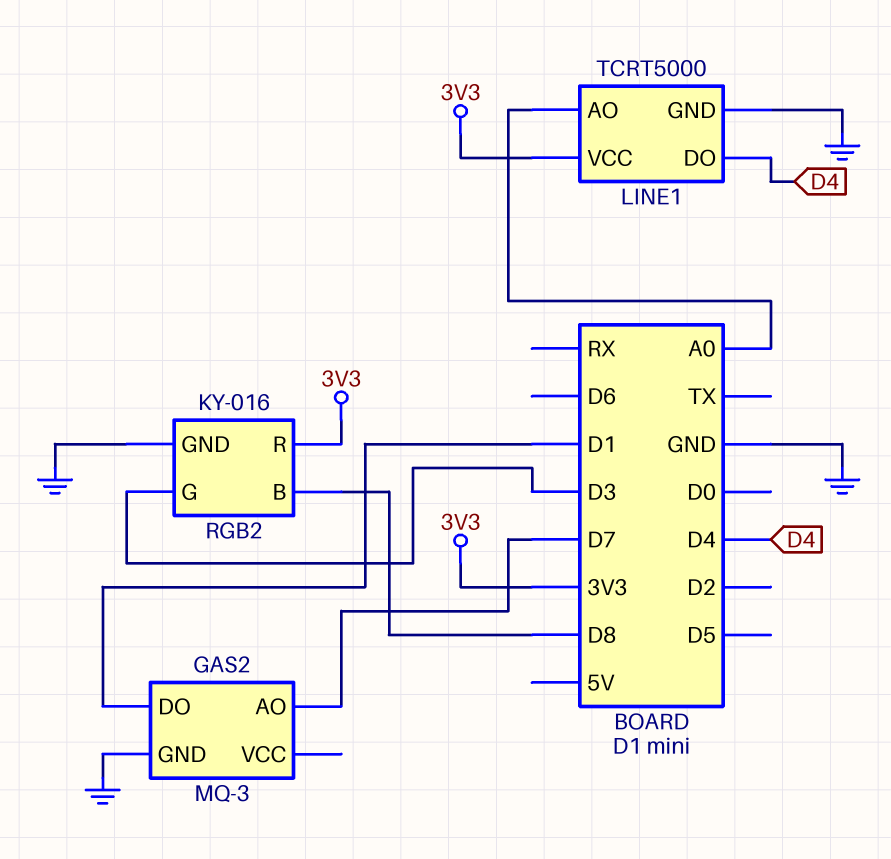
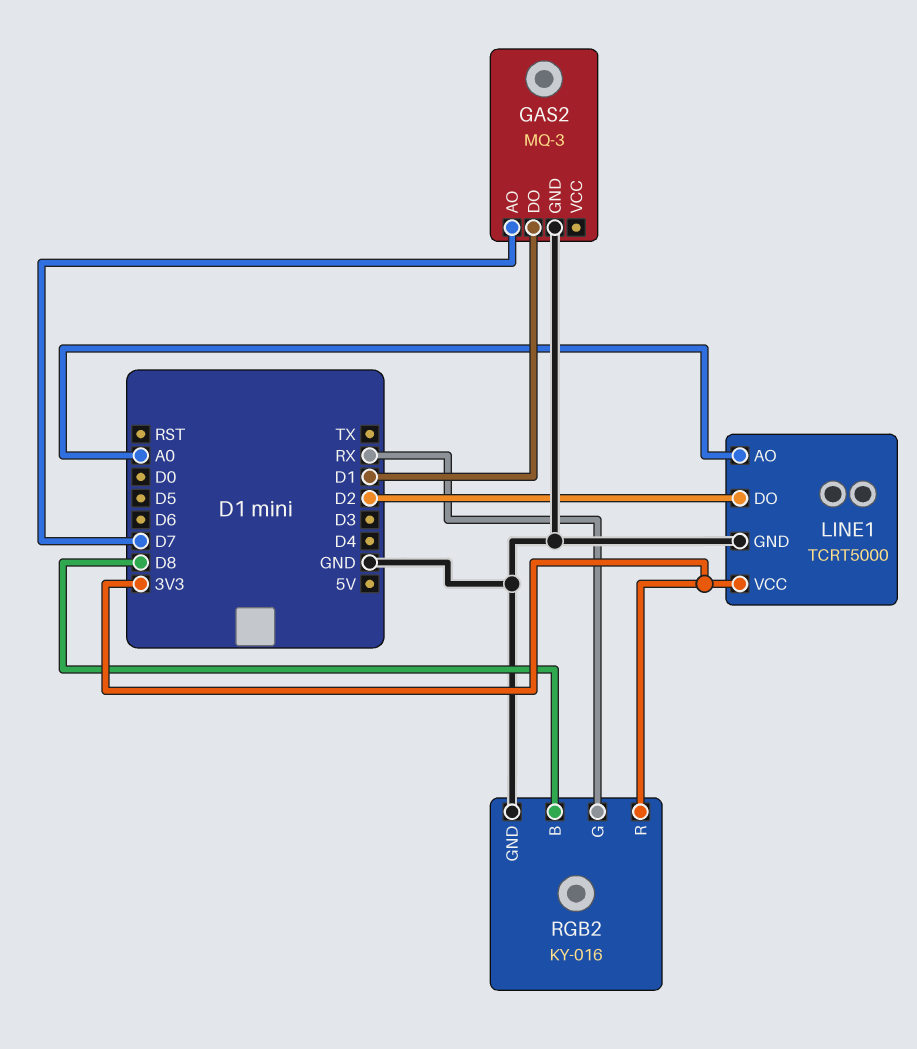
LINE1 pin DO: D4 -> D2
RGB2 pin G: D3 -> RX

